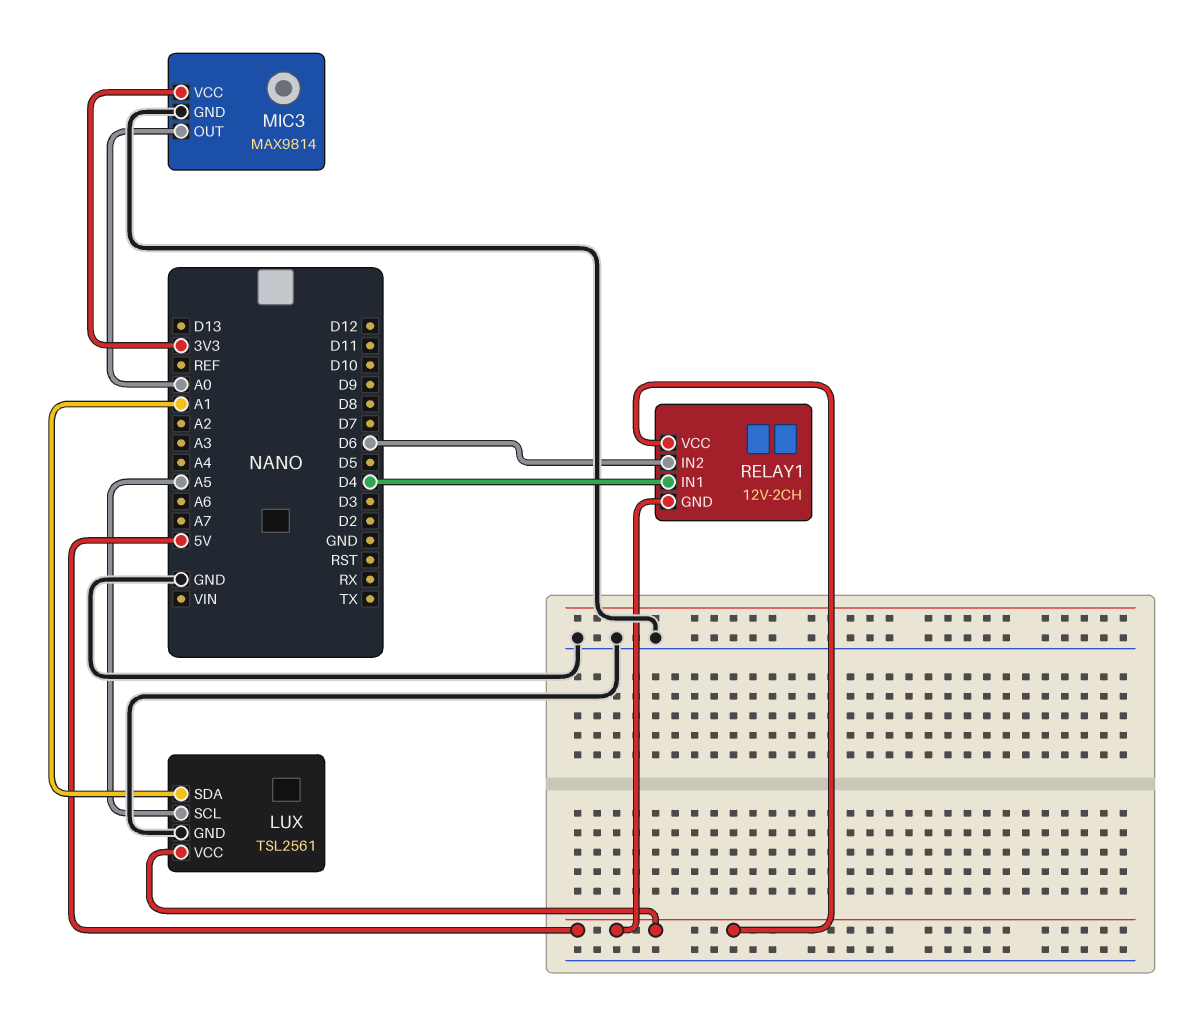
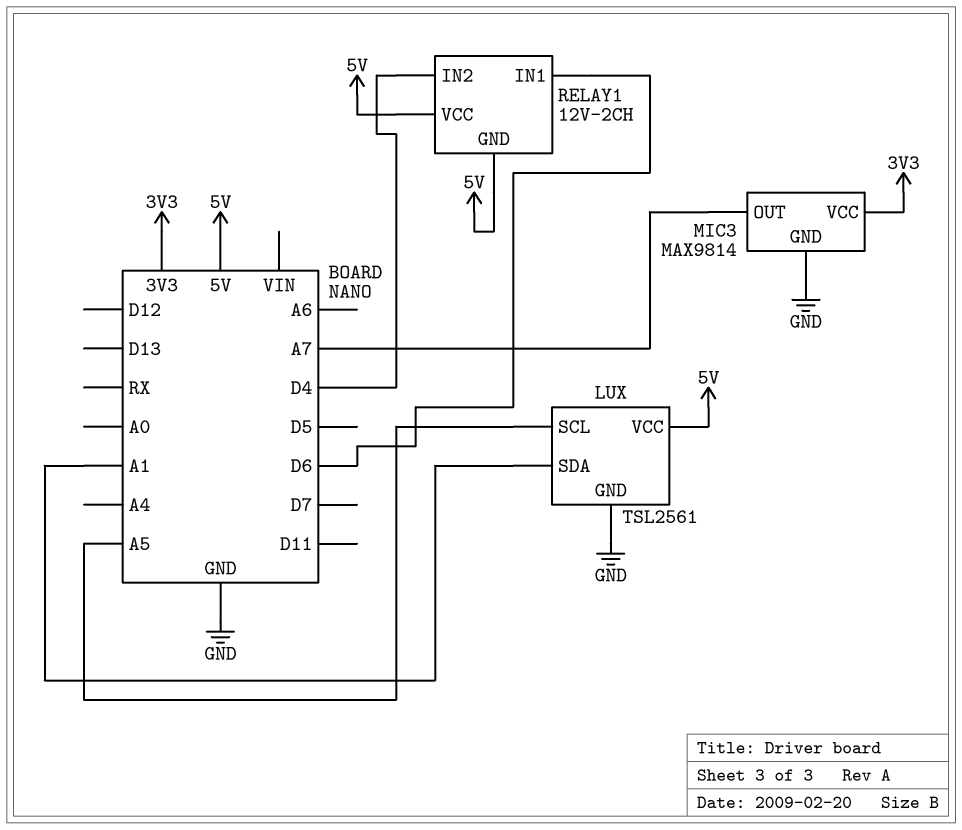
MIC3 pin OUT: A0 -> A7
RELAY1 pin IN1: D4 -> D6
RELAY1 pin IN2: D6 -> D4

